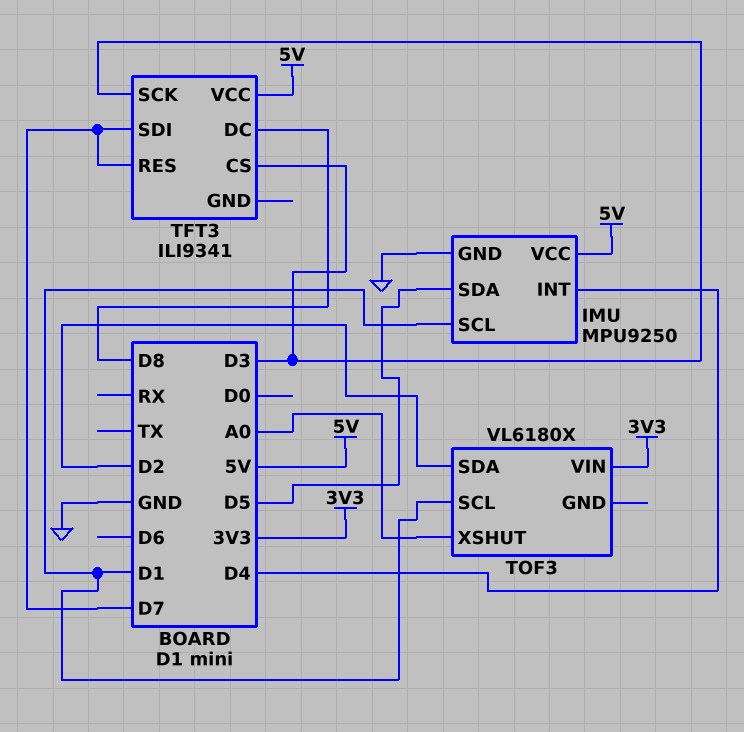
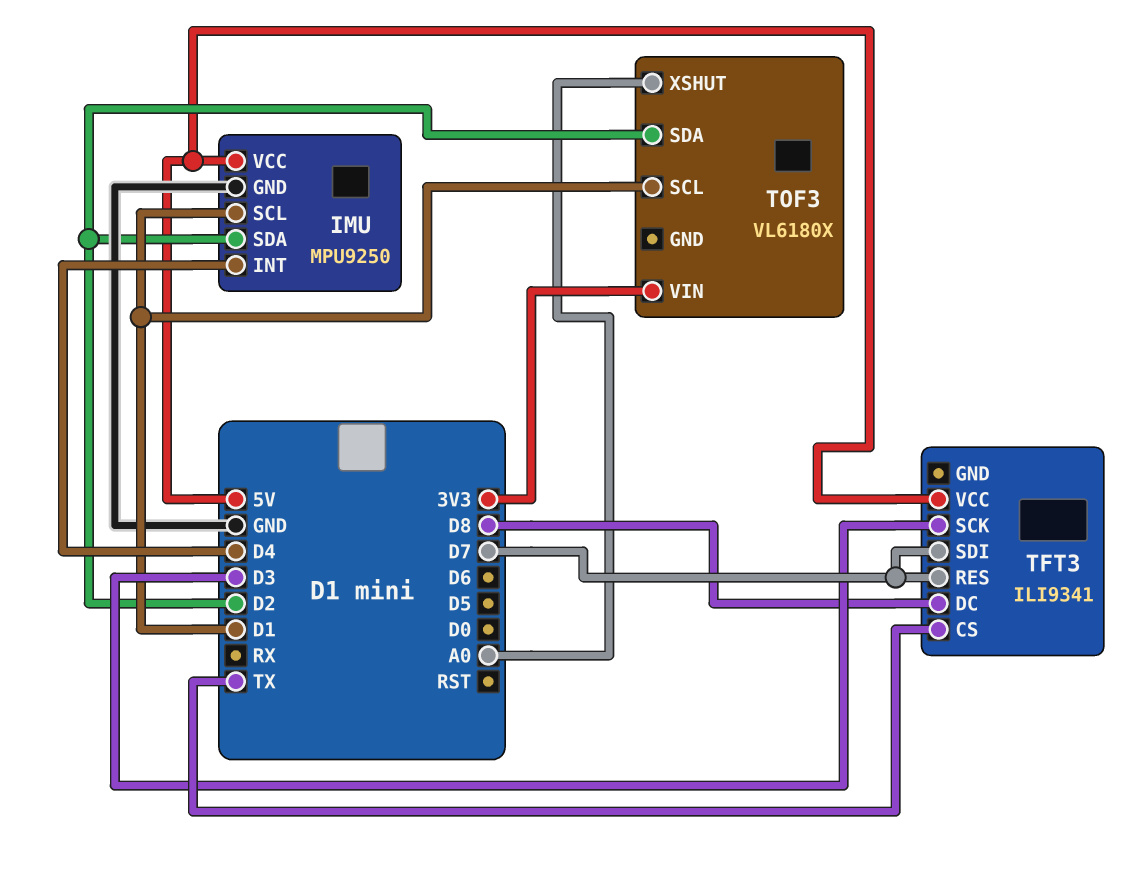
IMU pin SDA: D5 -> D2
TFT3 pin CS: D3 -> TX

